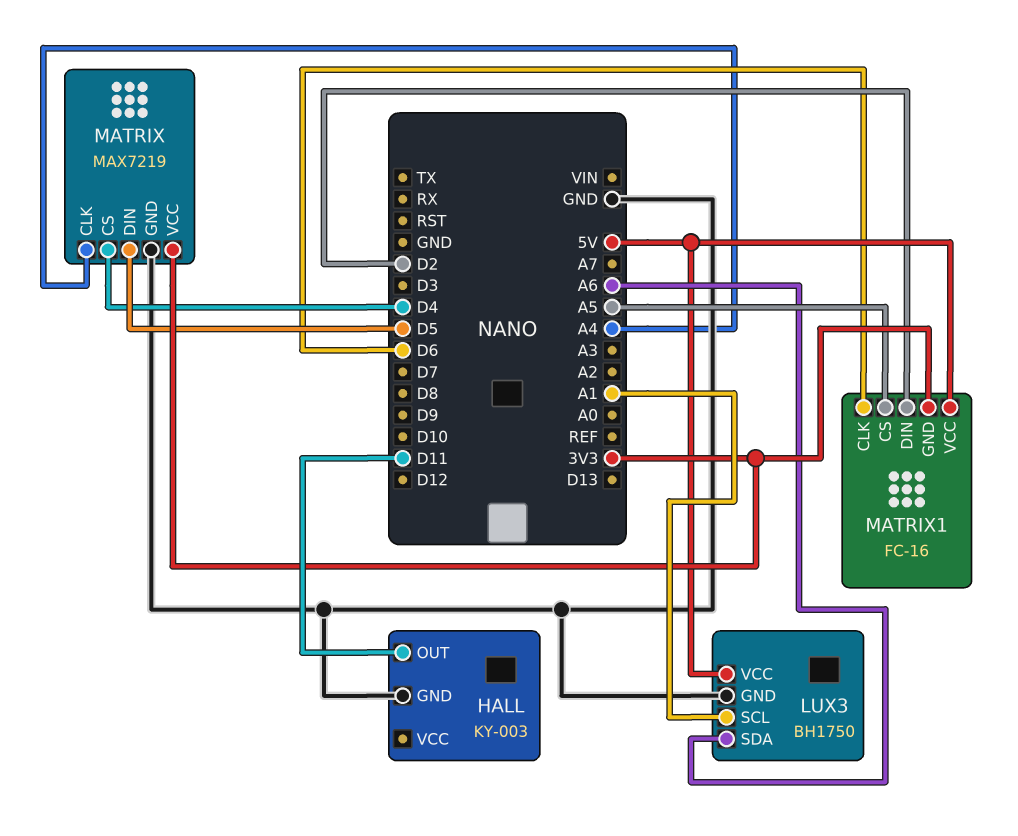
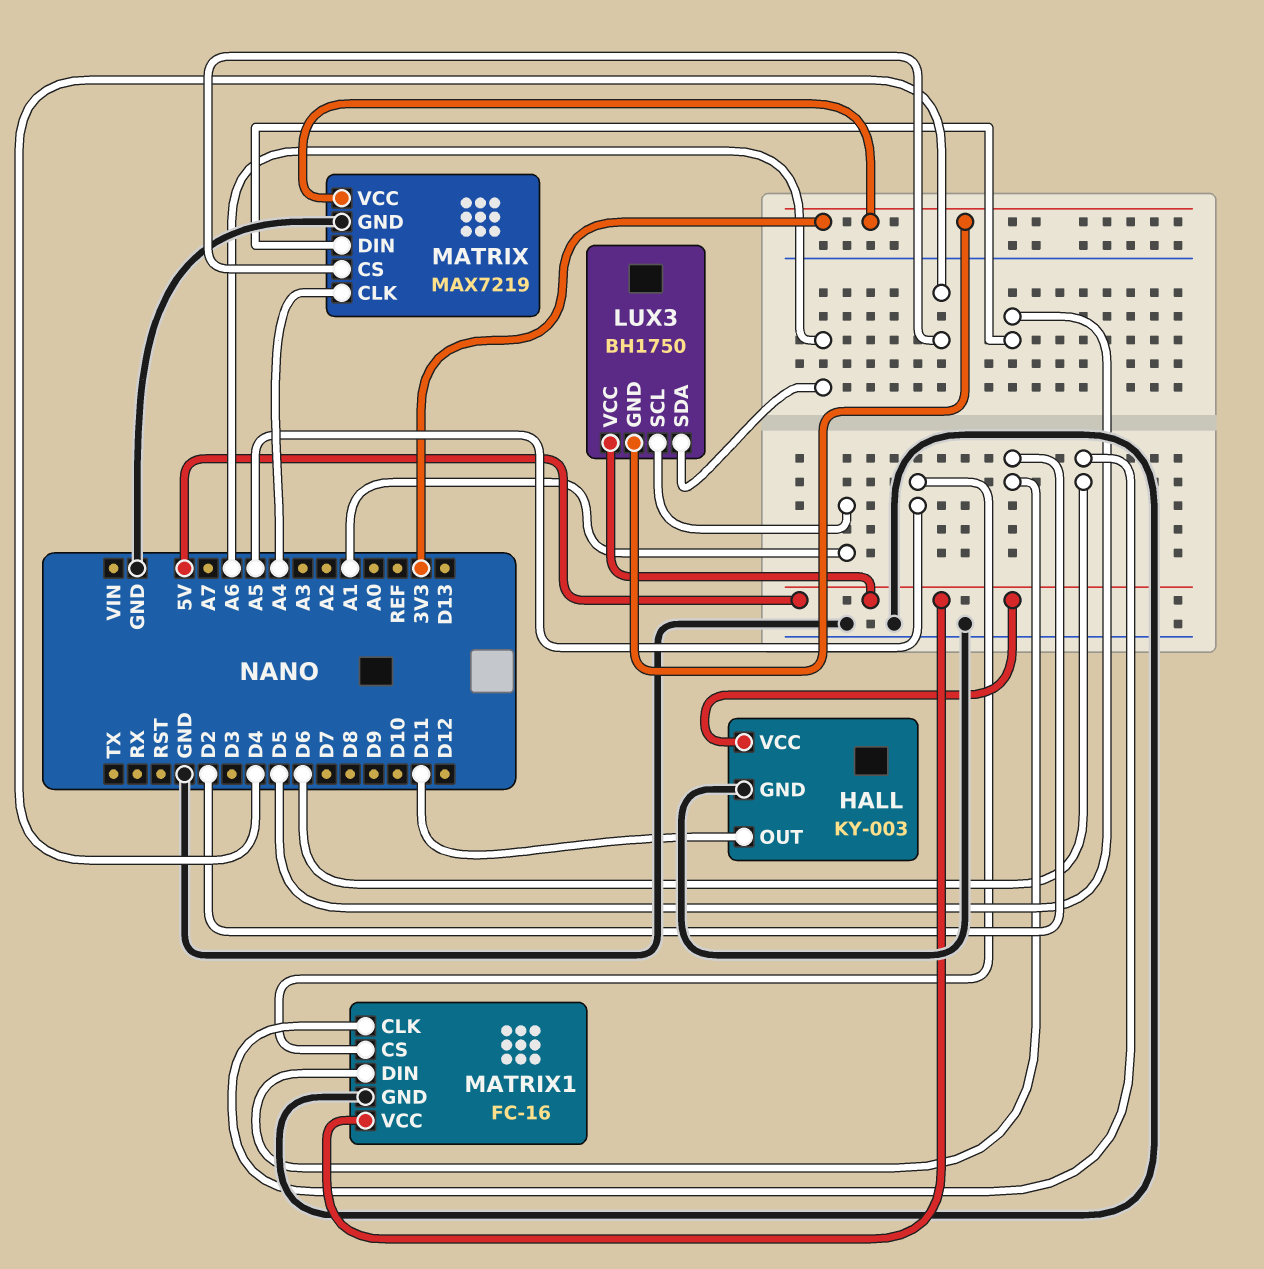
HALL pin VCC: none -> 5V
LUX3 pin GND: GND -> 3V3
MATRIX1 pin GND: 3V3 -> GND

